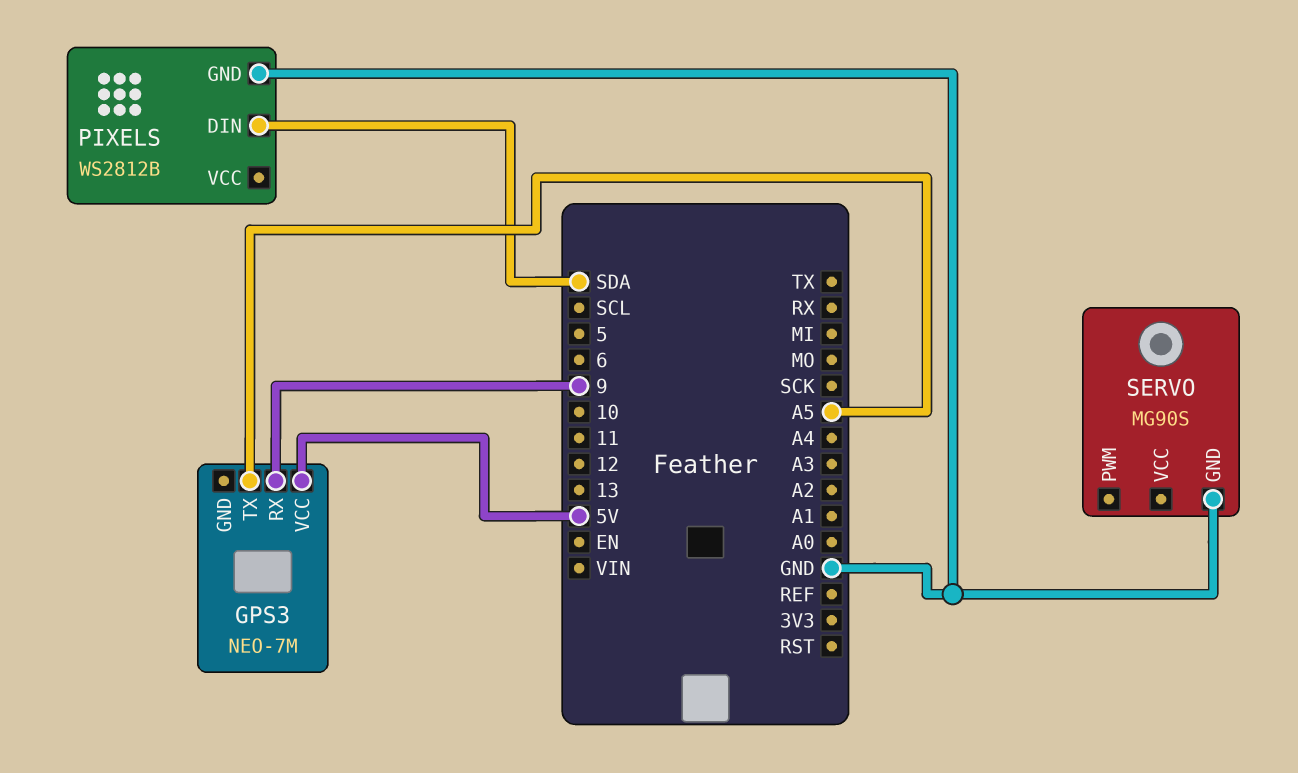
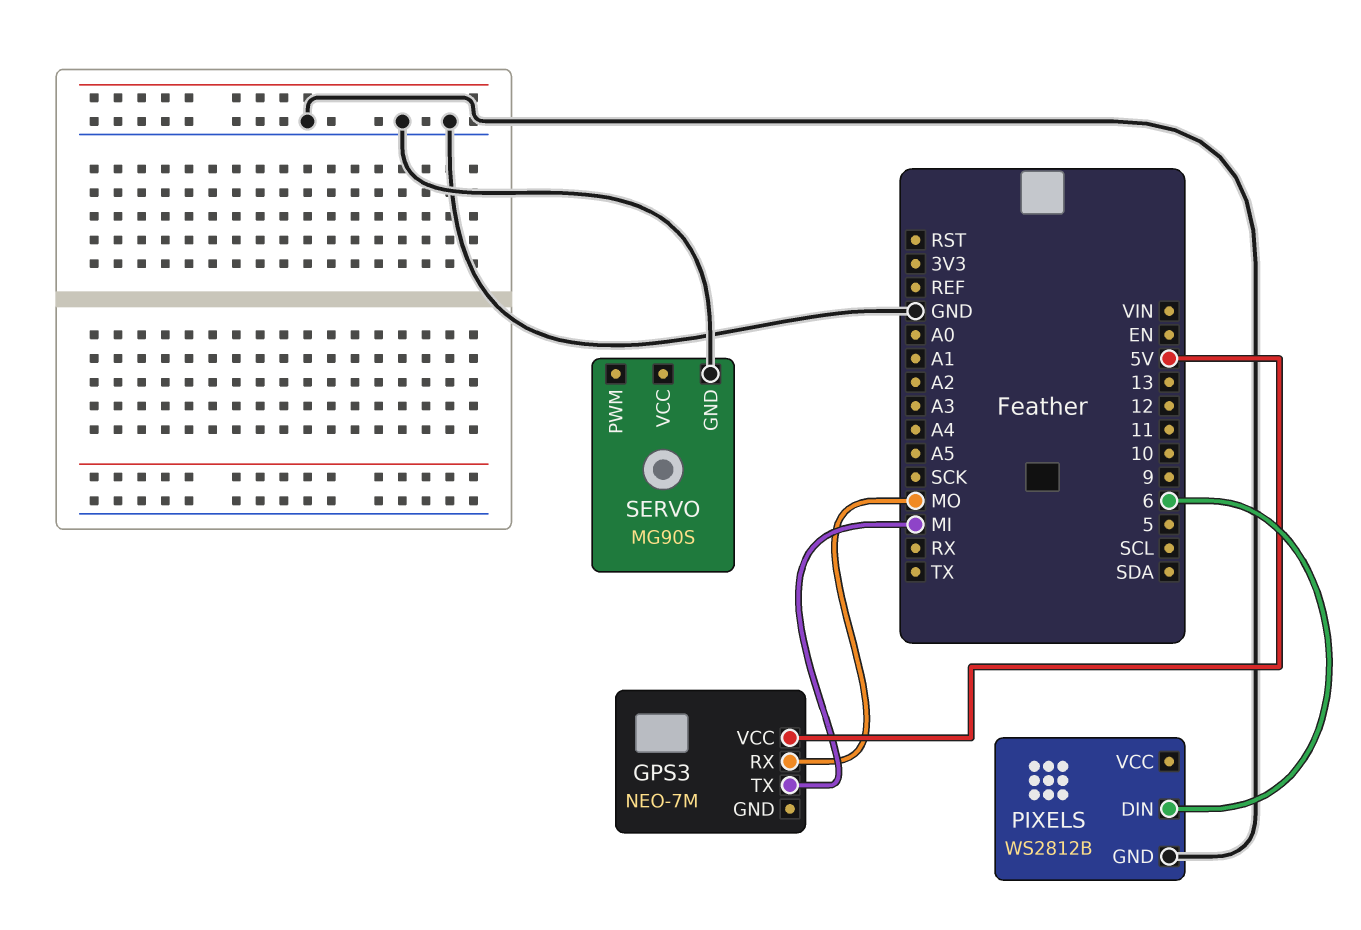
GPS3 pin RX: 9 -> MO
GPS3 pin TX: A5 -> MI
PIXELS pin DIN: SDA -> 6

